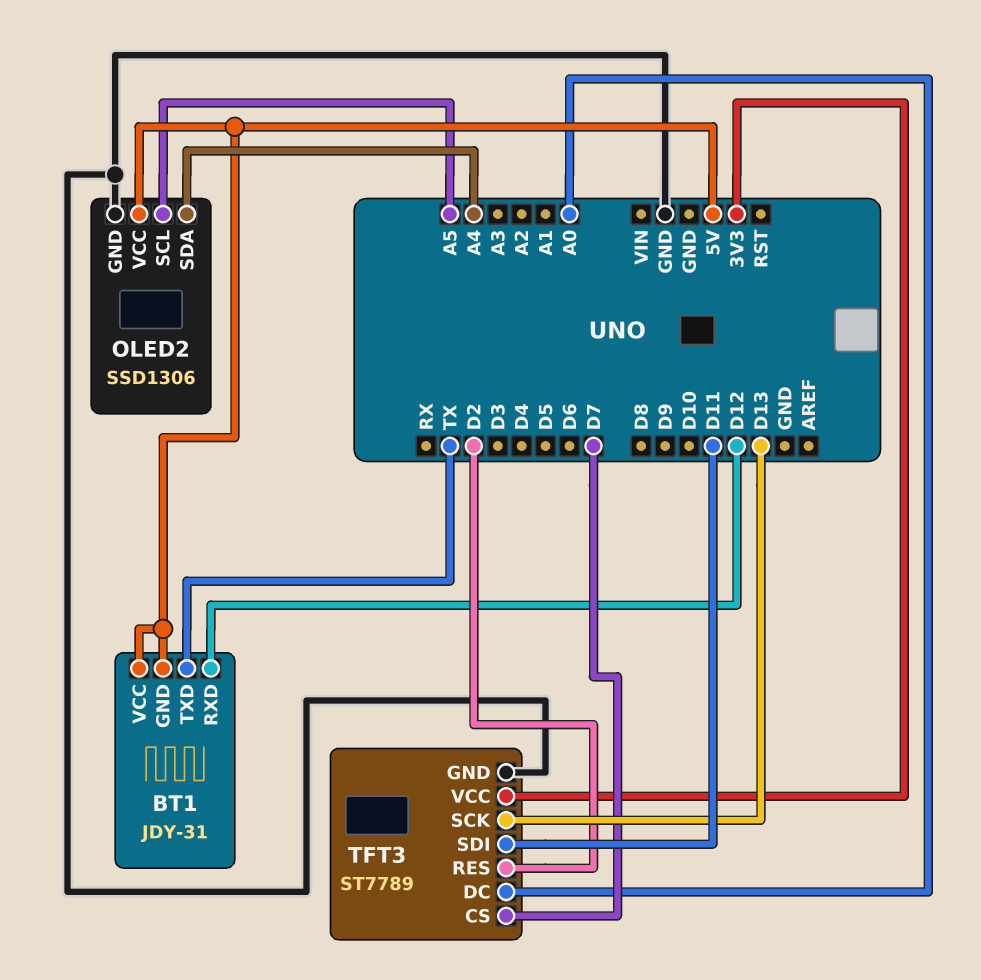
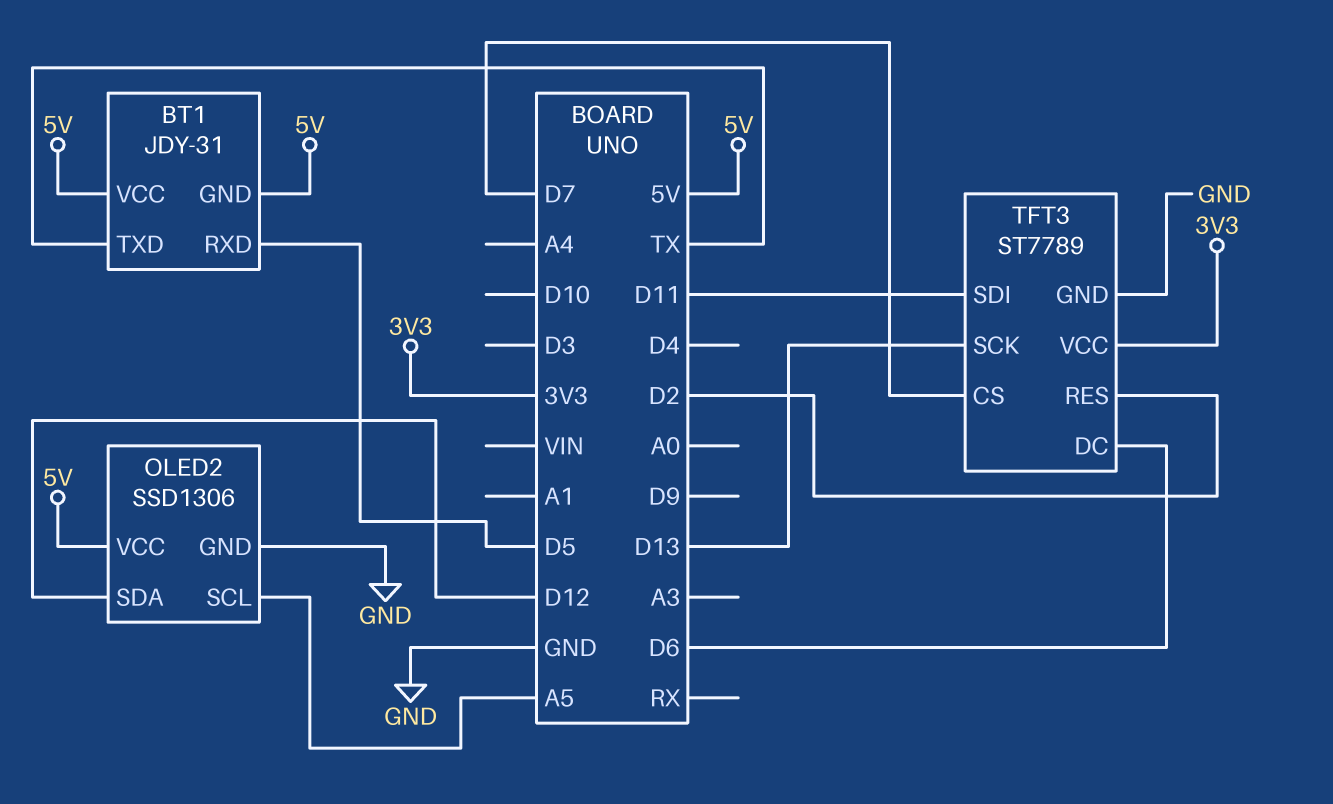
BT1 pin RXD: D12 -> D5
OLED2 pin SDA: A4 -> D12
TFT3 pin DC: A0 -> D6

